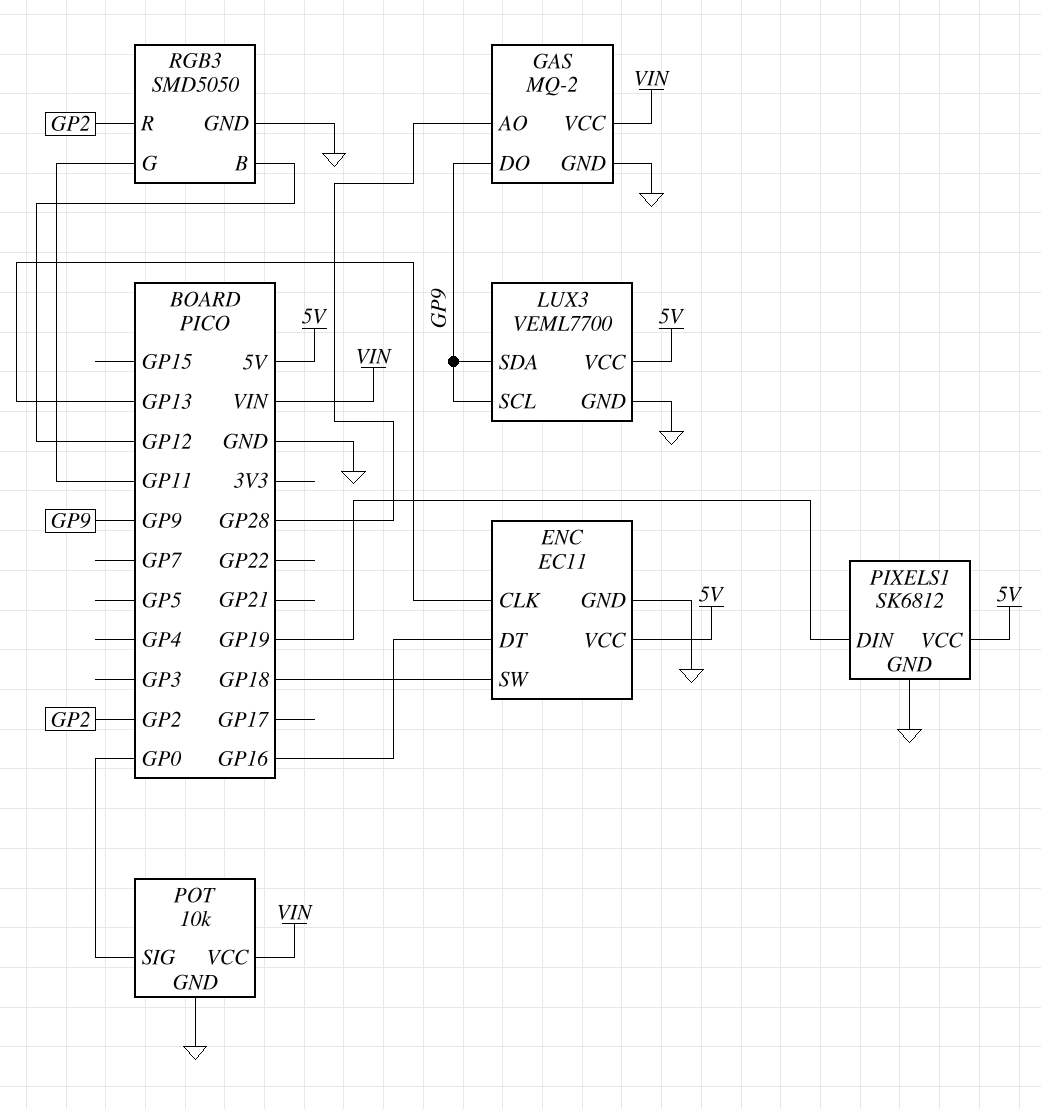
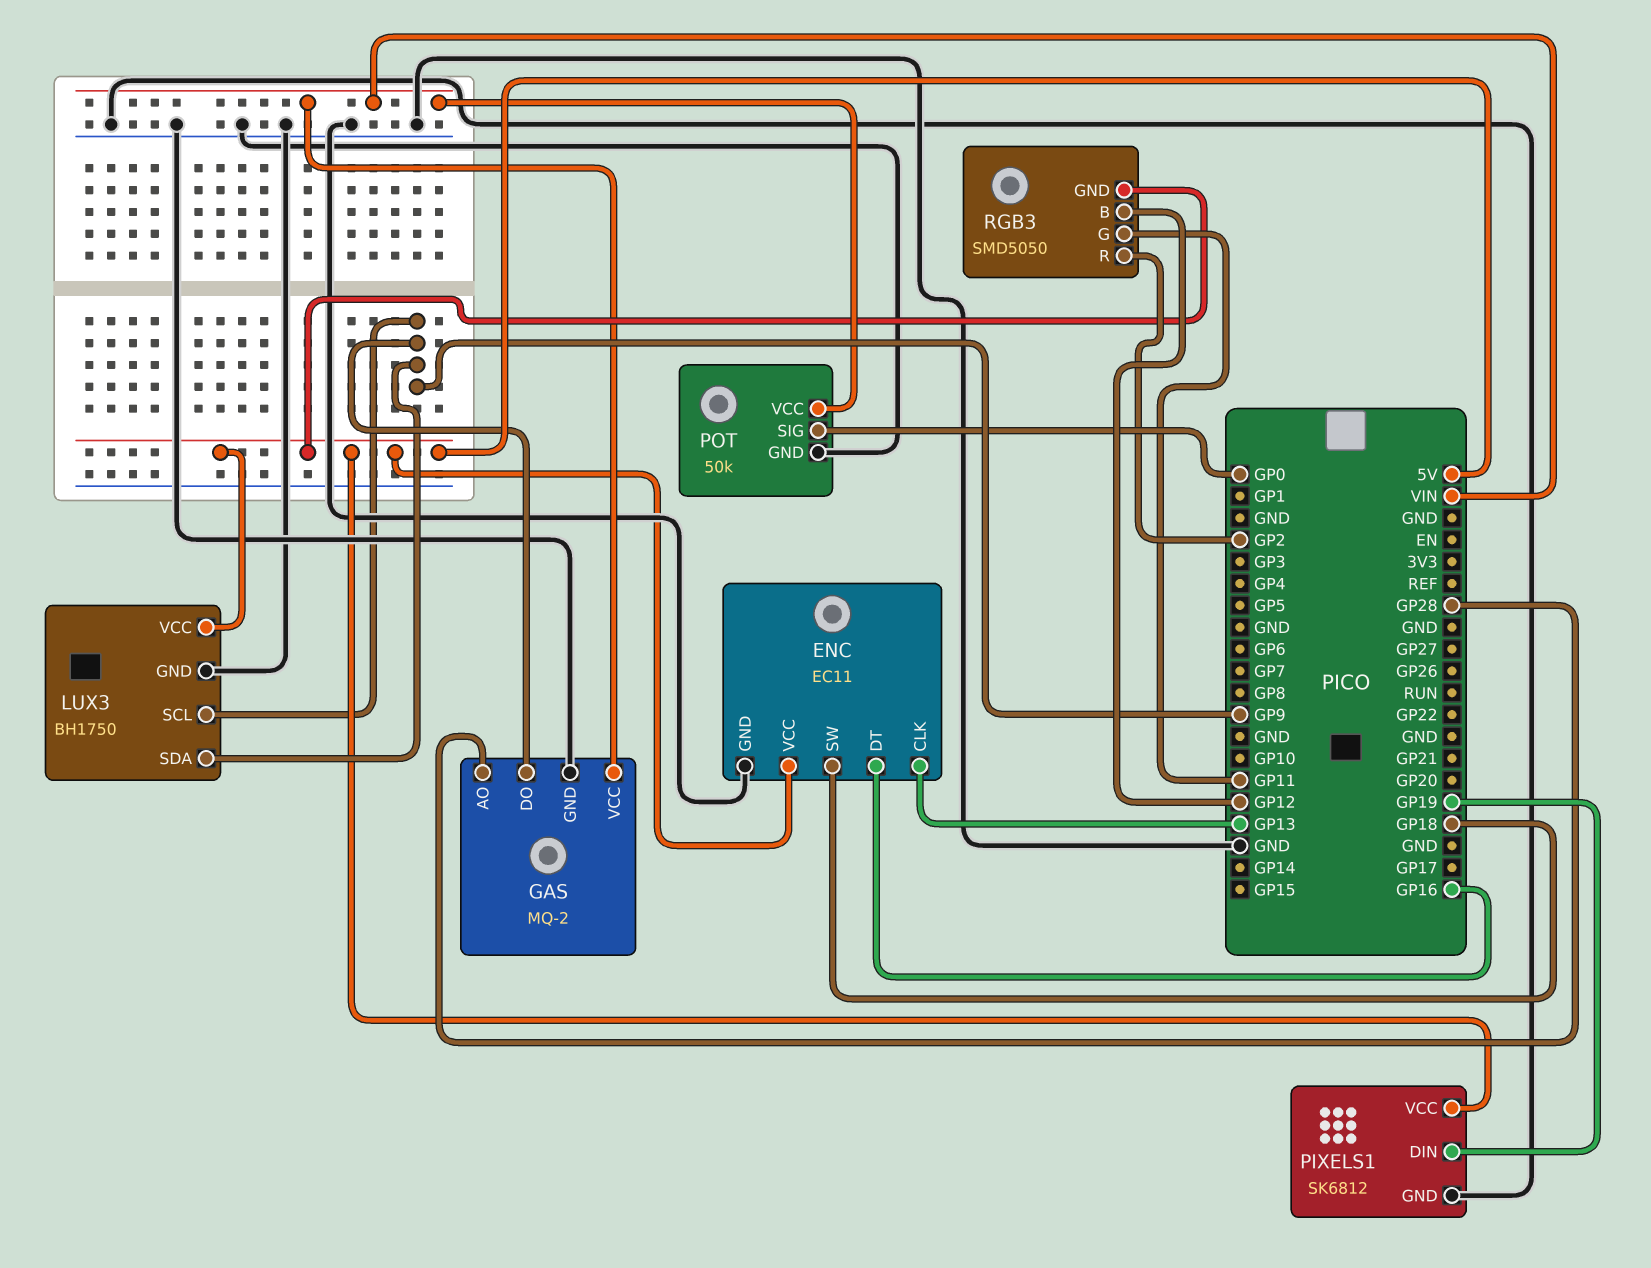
LUX3: VEML7700 -> BH1750
POT: 10k -> 50k
RGB3 pin GND: GND -> 5V

